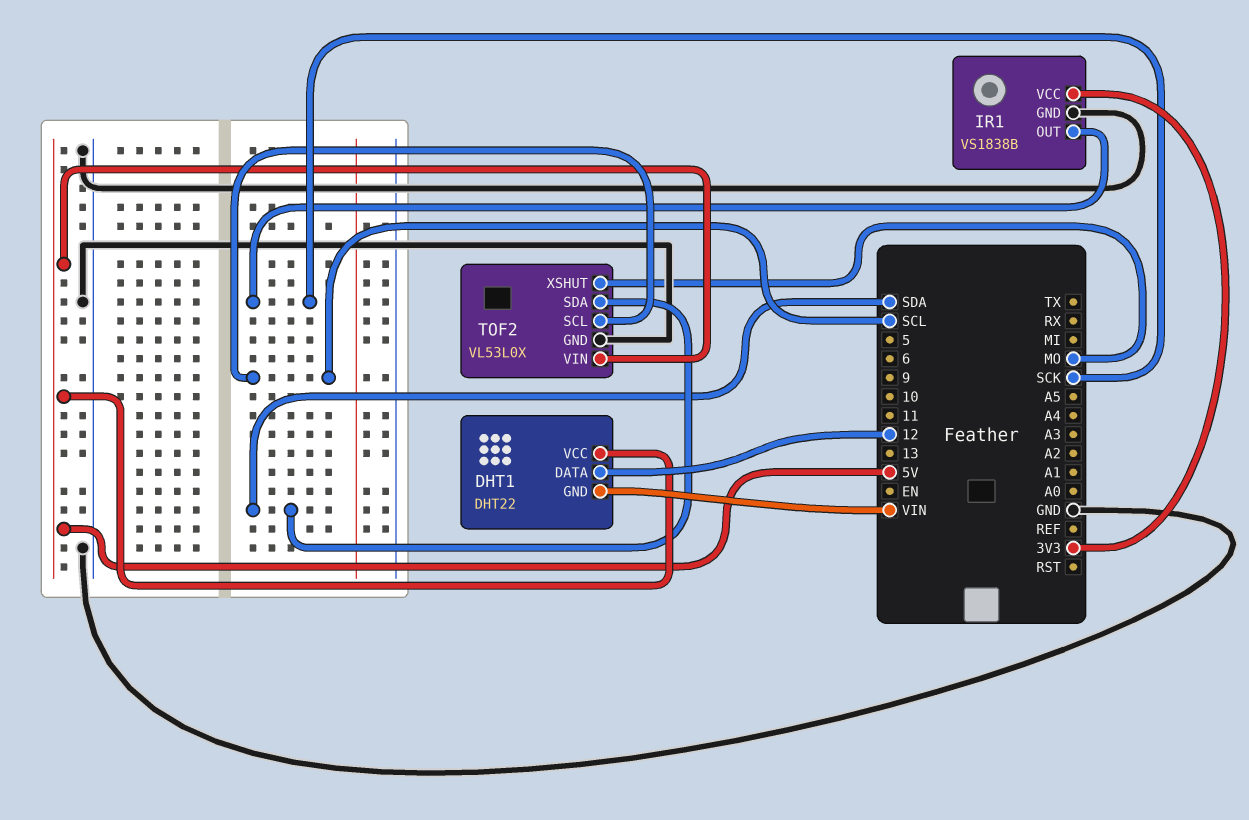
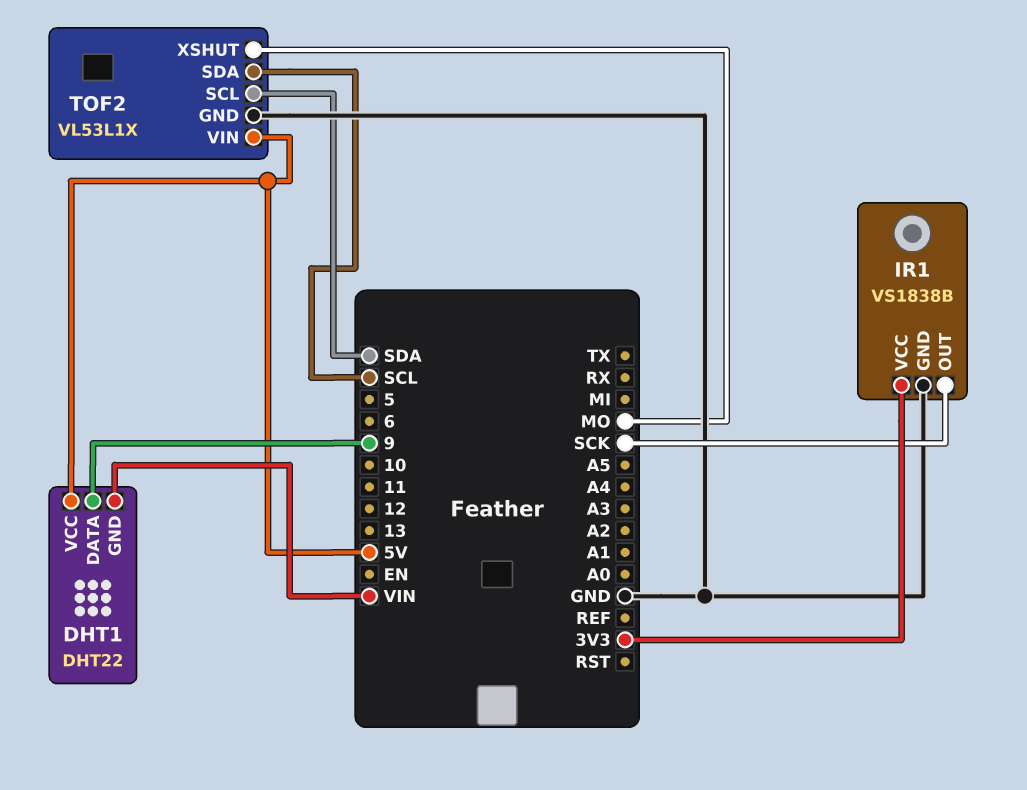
DHT1 pin DATA: 12 -> 9
TOF2: VL53L0X -> VL53L1X
TOF2 pin SCL: SCL -> SDA
TOF2 pin SDA: SDA -> SCL

